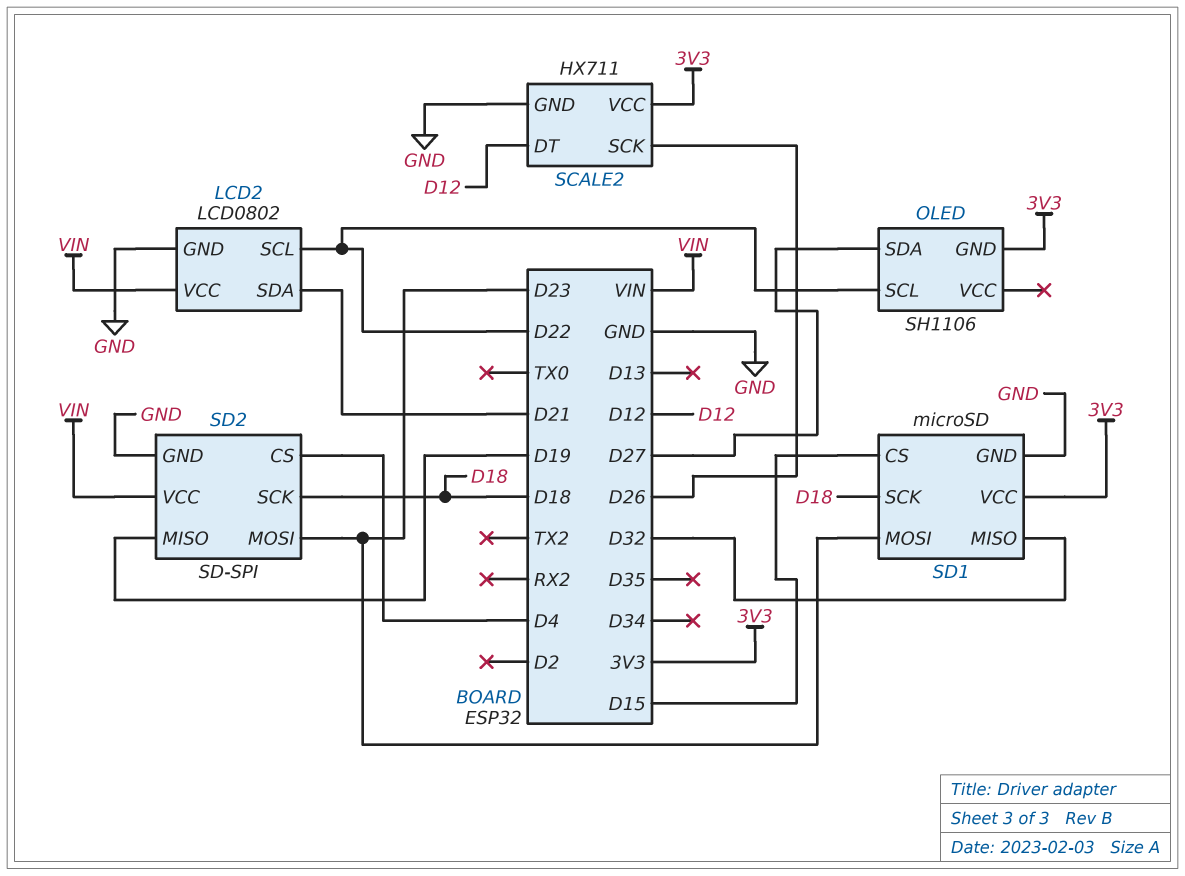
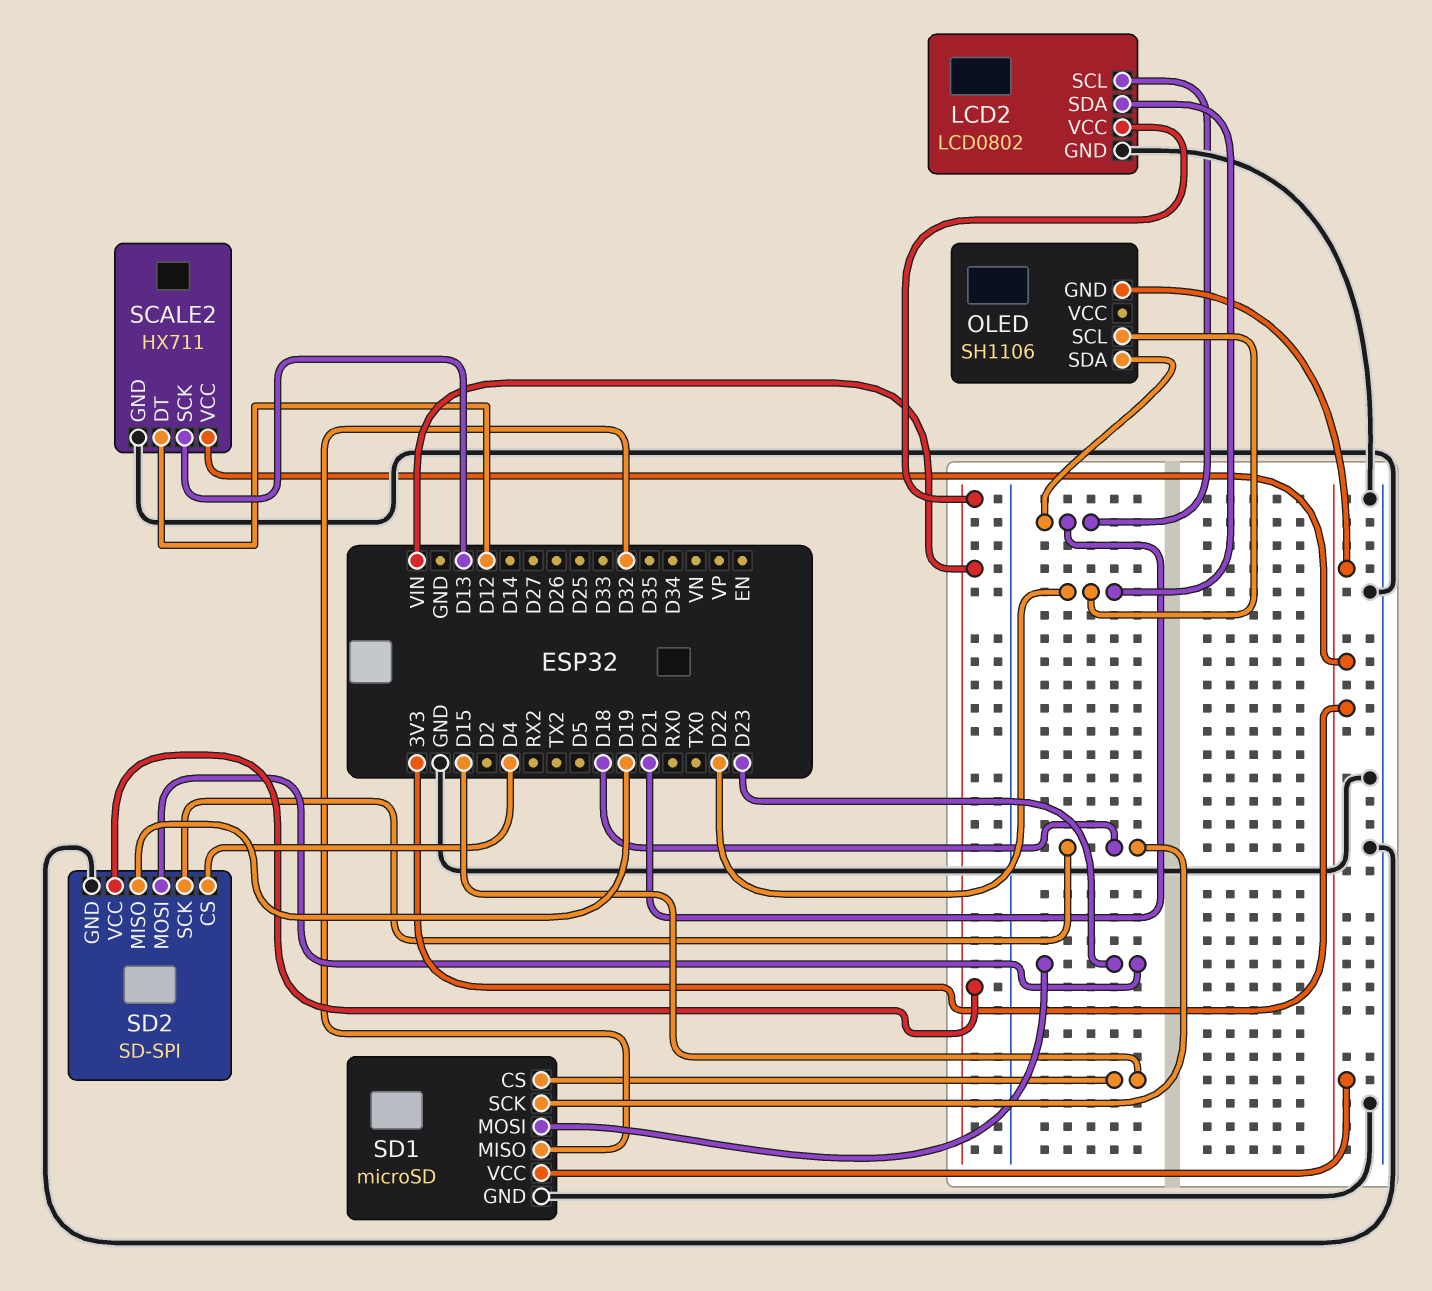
LCD2 pin SCL: D22 -> D21
LCD2 pin SDA: D21 -> D22
OLED pin SDA: D27 -> D21
SCALE2 pin SCK: D26 -> D13

